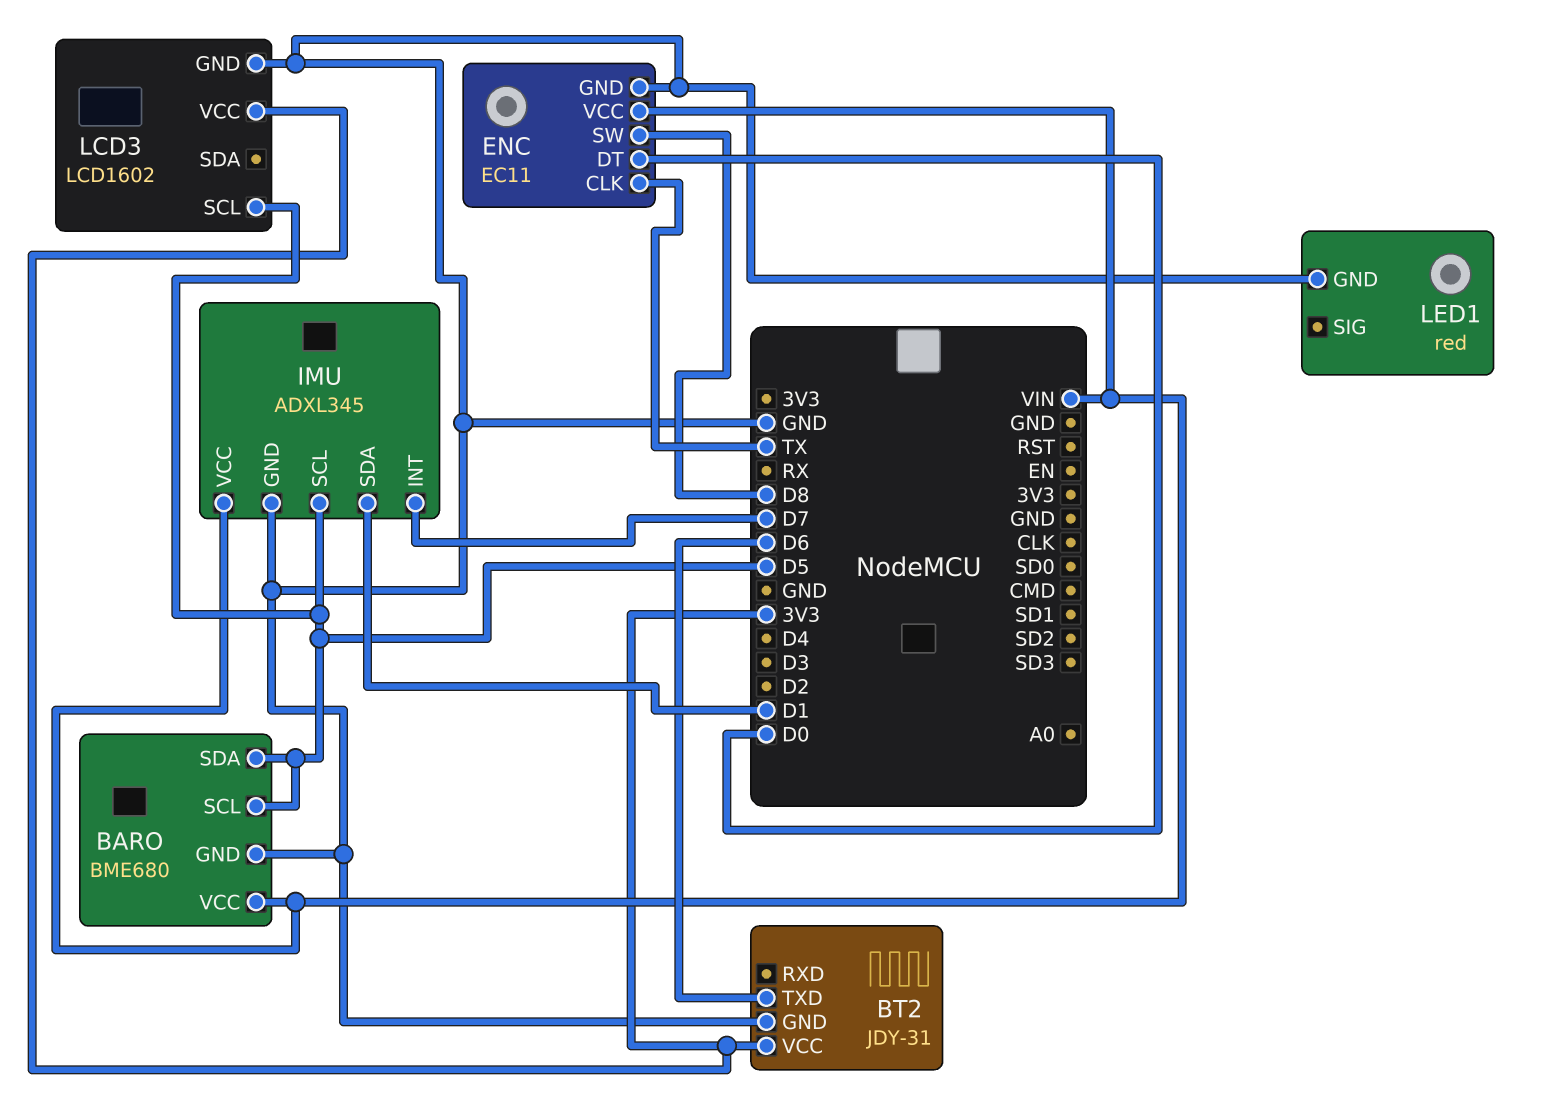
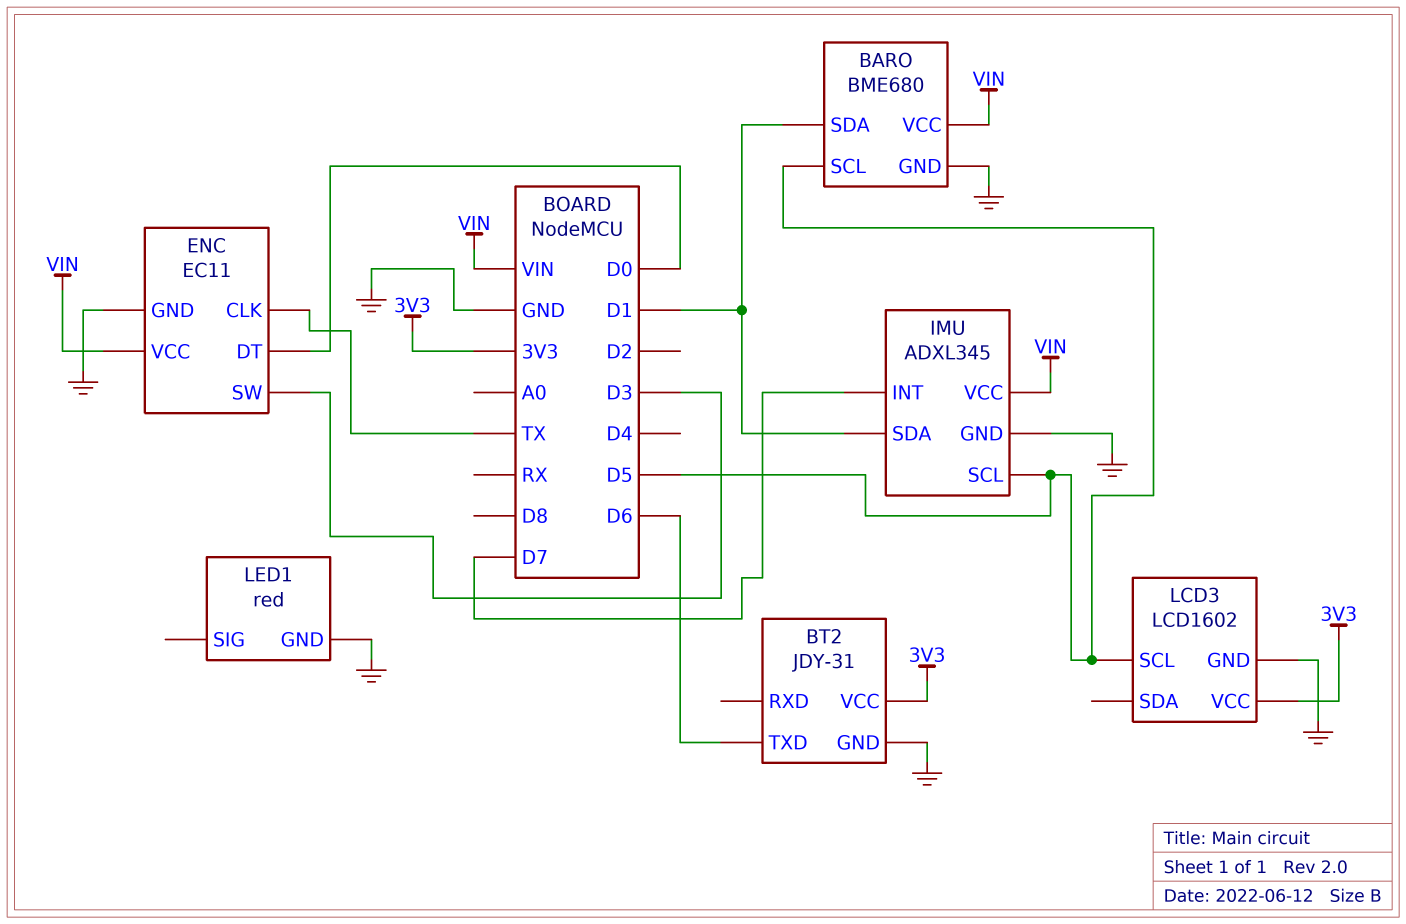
BARO pin SDA: D5 -> D1
ENC pin SW: D8 -> D3

